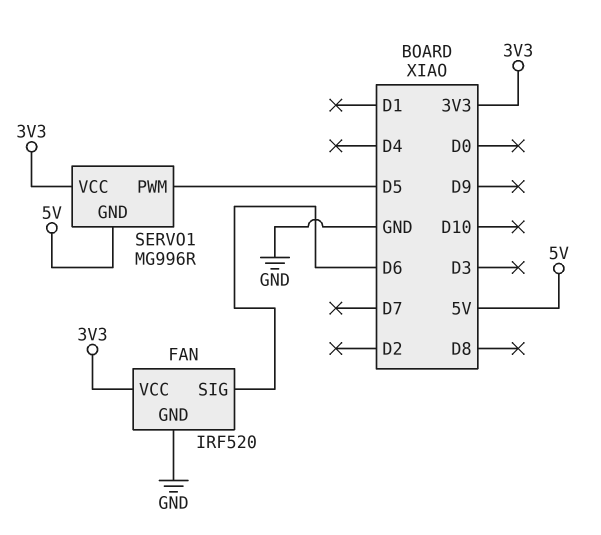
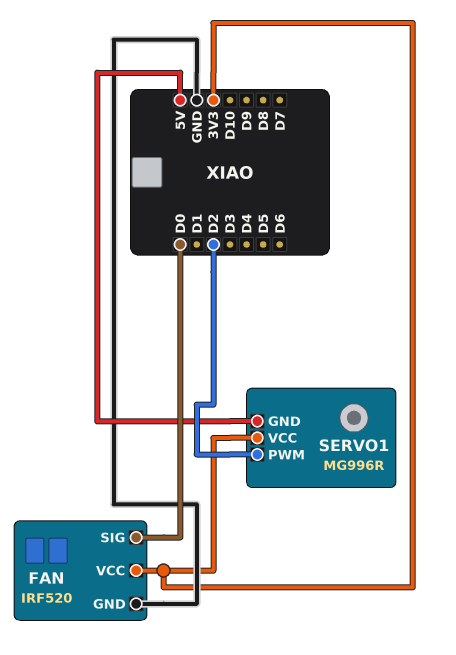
FAN pin SIG: D6 -> D0
SERVO1 pin PWM: D5 -> D2

